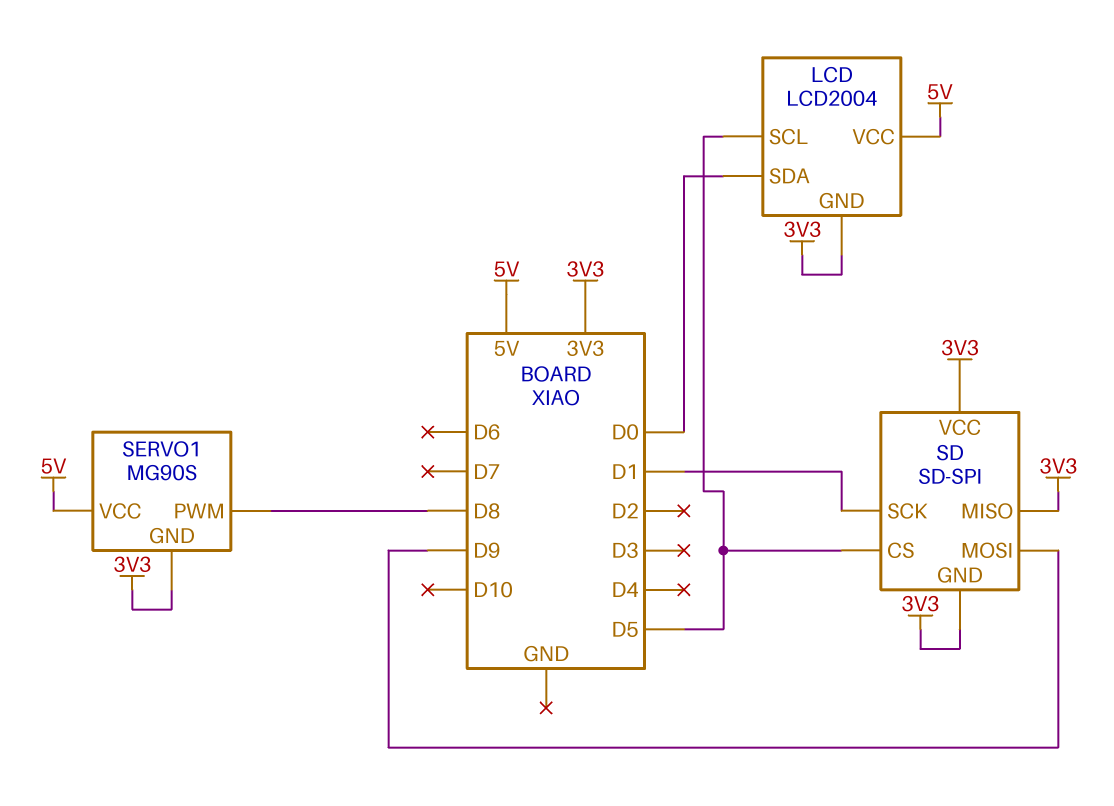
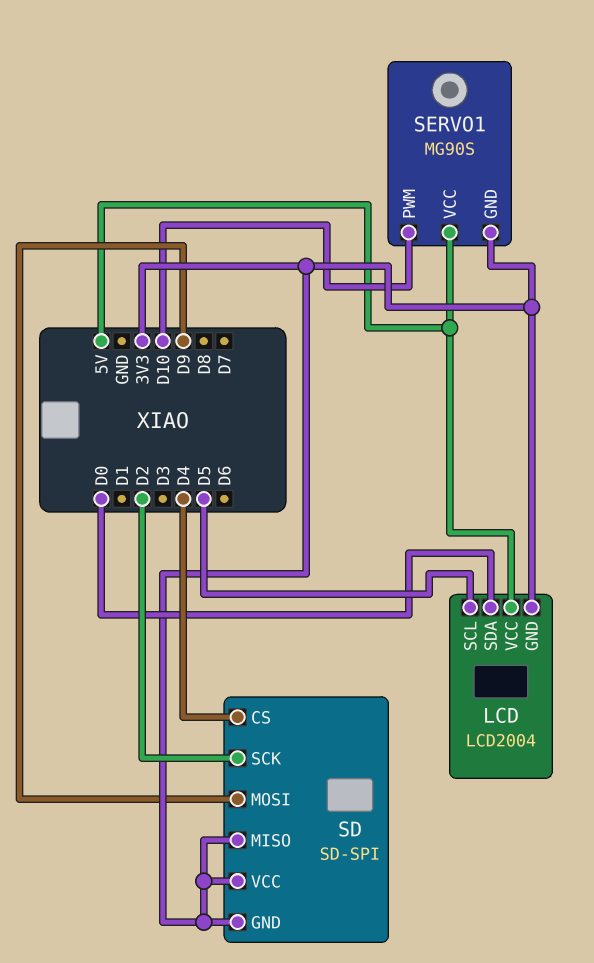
SD pin CS: D5 -> D4
SD pin SCK: D1 -> D2
SERVO1 pin PWM: D8 -> D10

